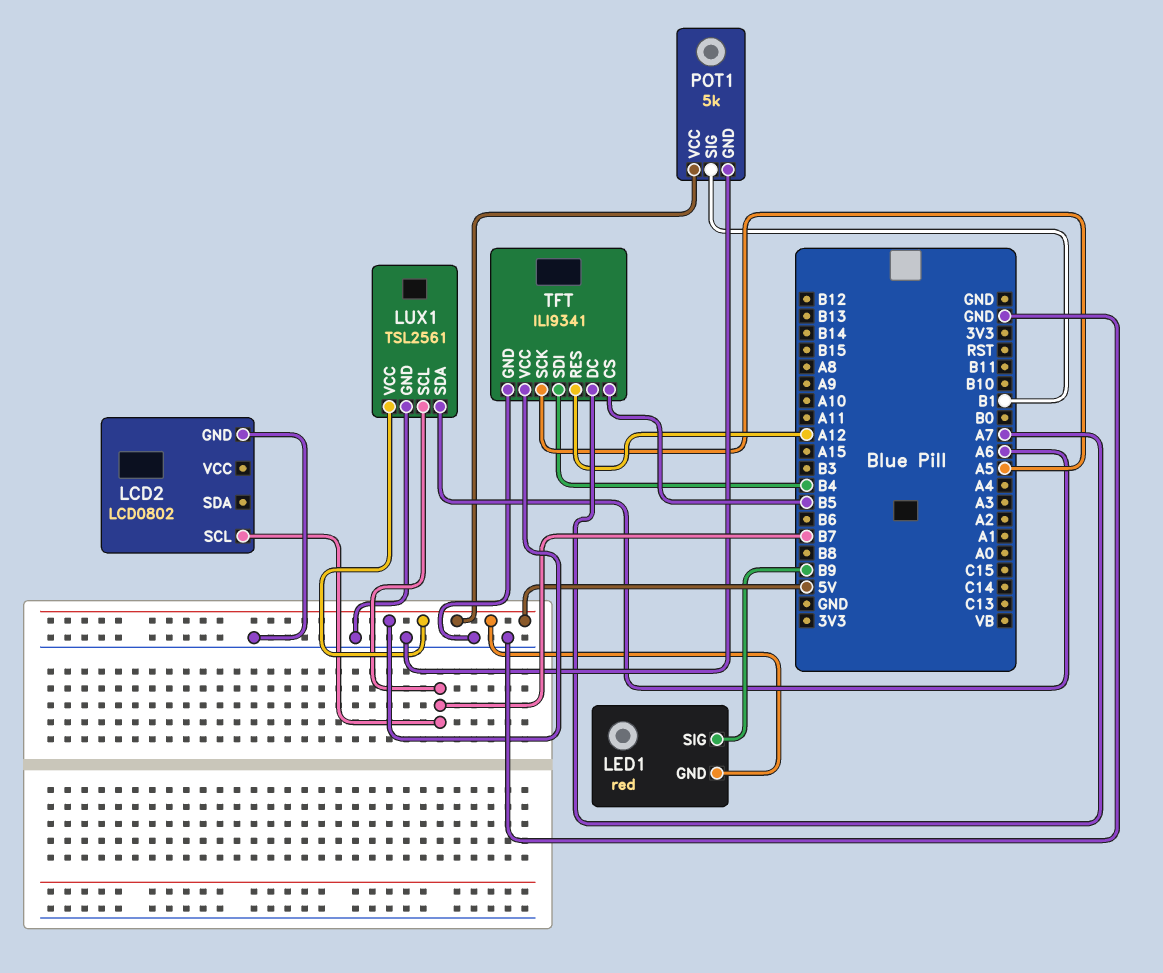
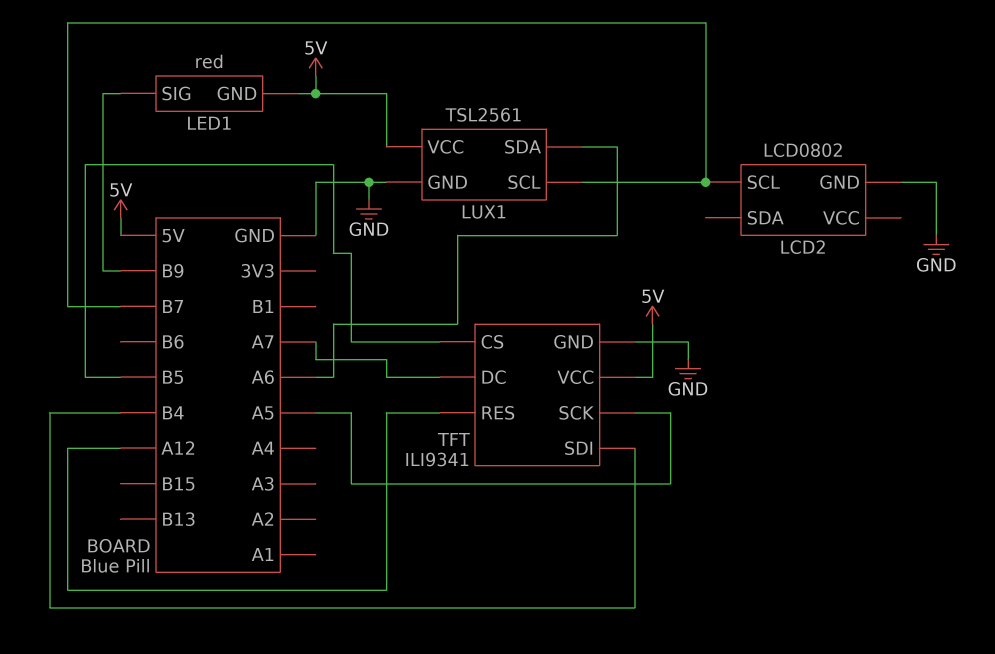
POT1: 5k -> none
POT1 pin GND: GND -> none
POT1 pin SIG: B1 -> none
POT1 pin VCC: 5V -> none

